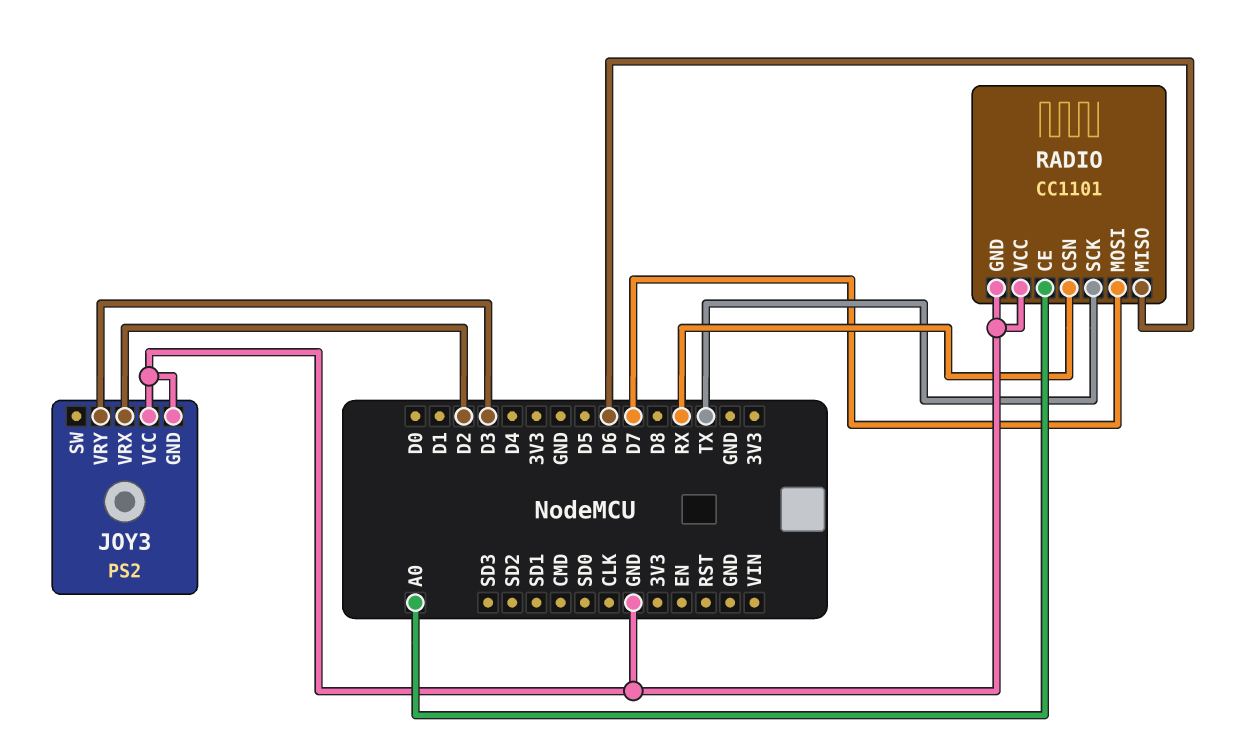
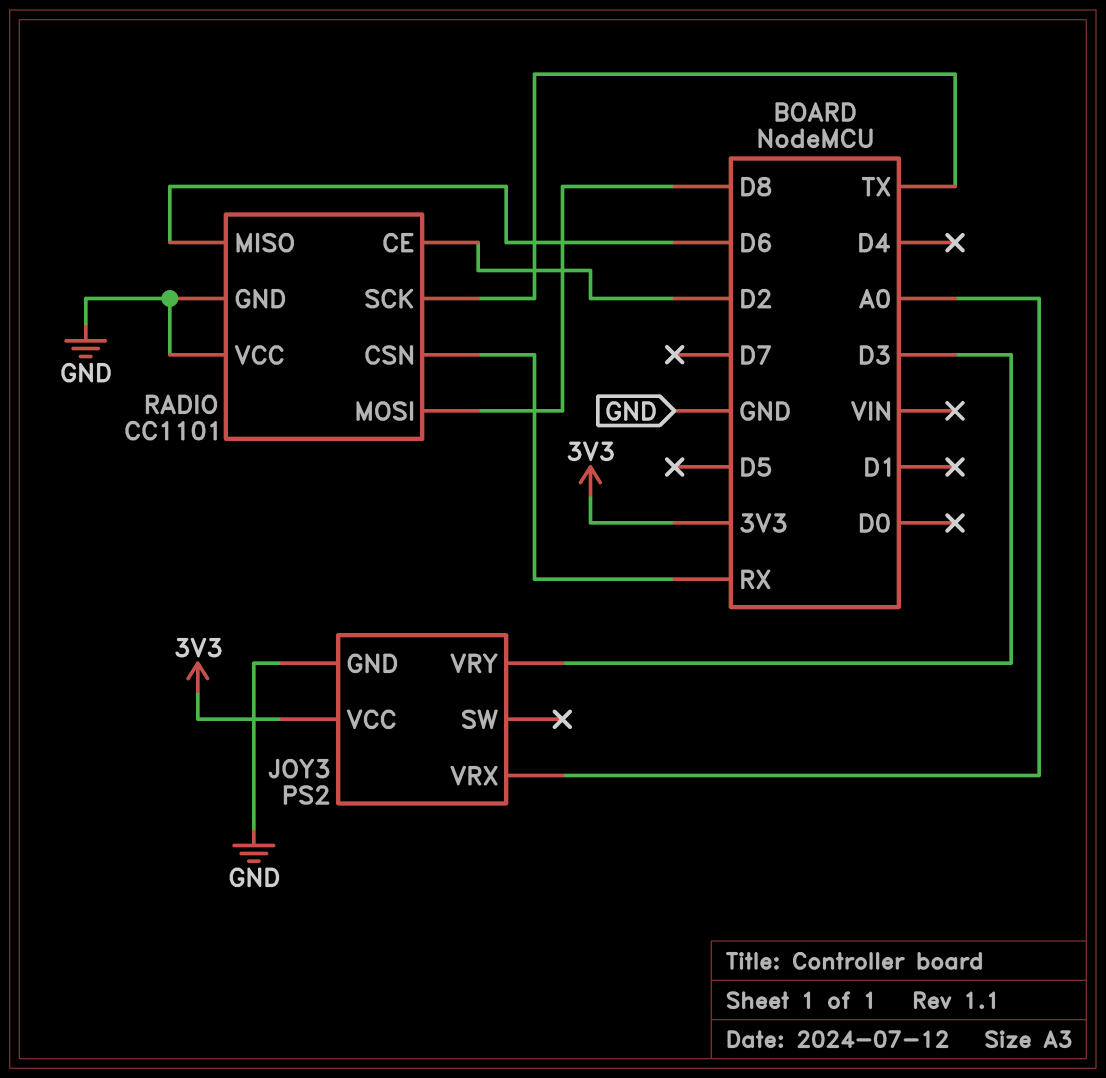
JOY3 pin VCC: GND -> 3V3
JOY3 pin VRX: D2 -> A0
RADIO pin CE: A0 -> D2
RADIO pin MOSI: D7 -> D8

